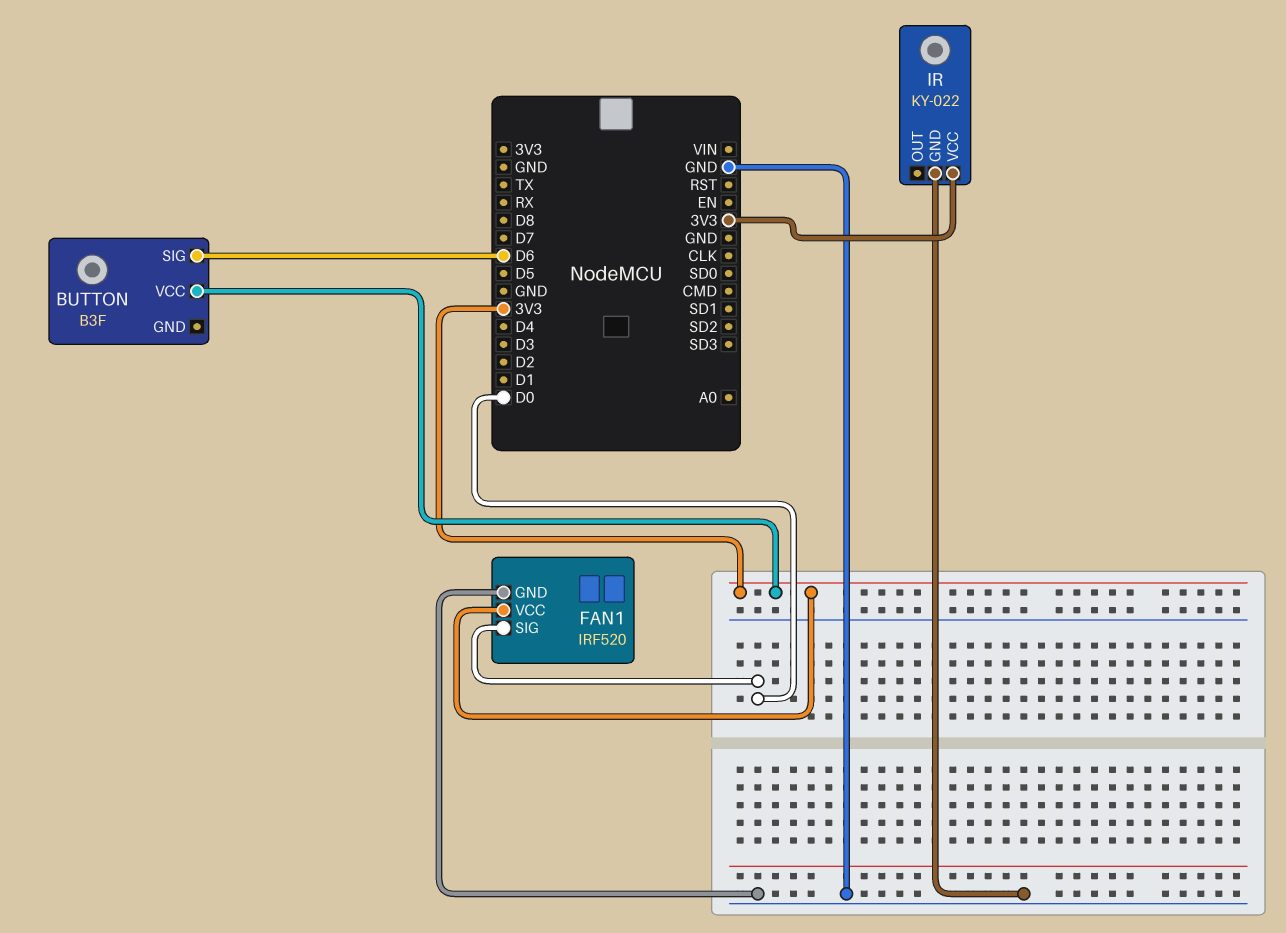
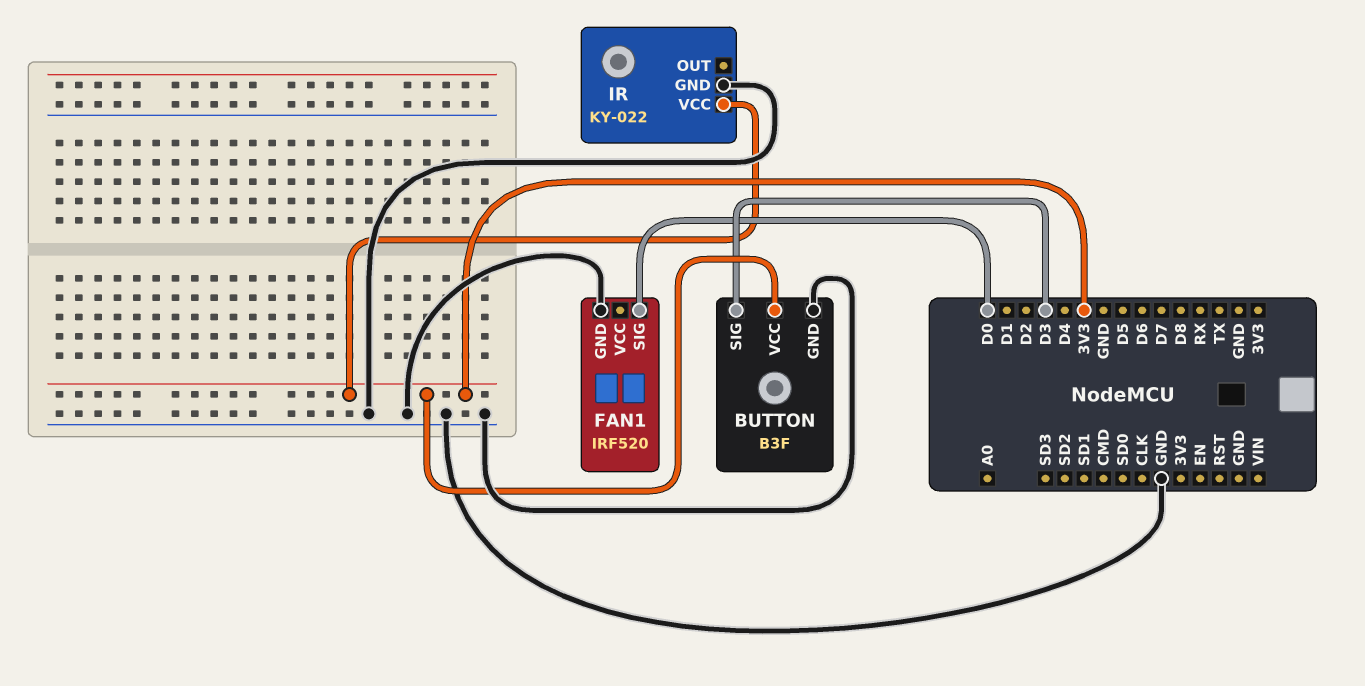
BUTTON pin GND: none -> GND
BUTTON pin SIG: D6 -> D3
FAN1 pin VCC: 3V3 -> none

